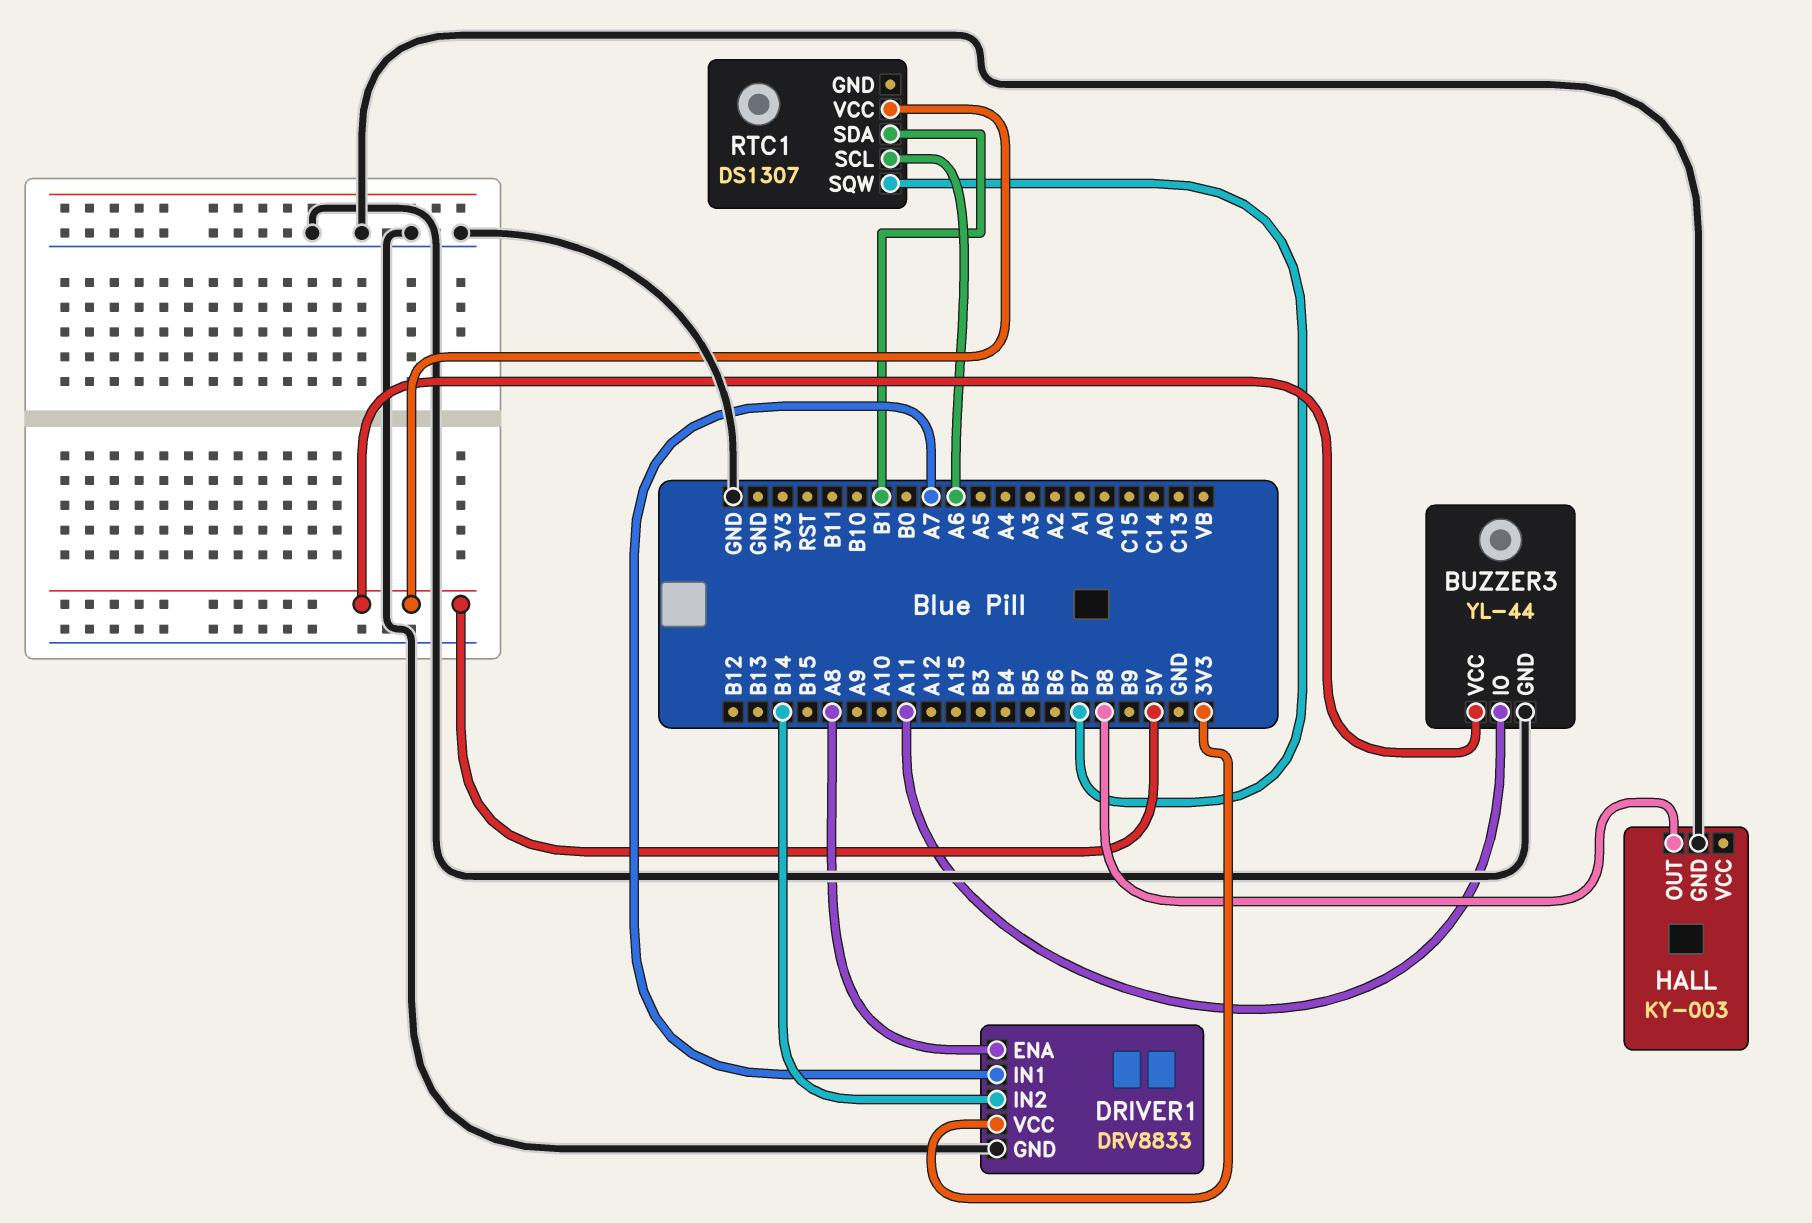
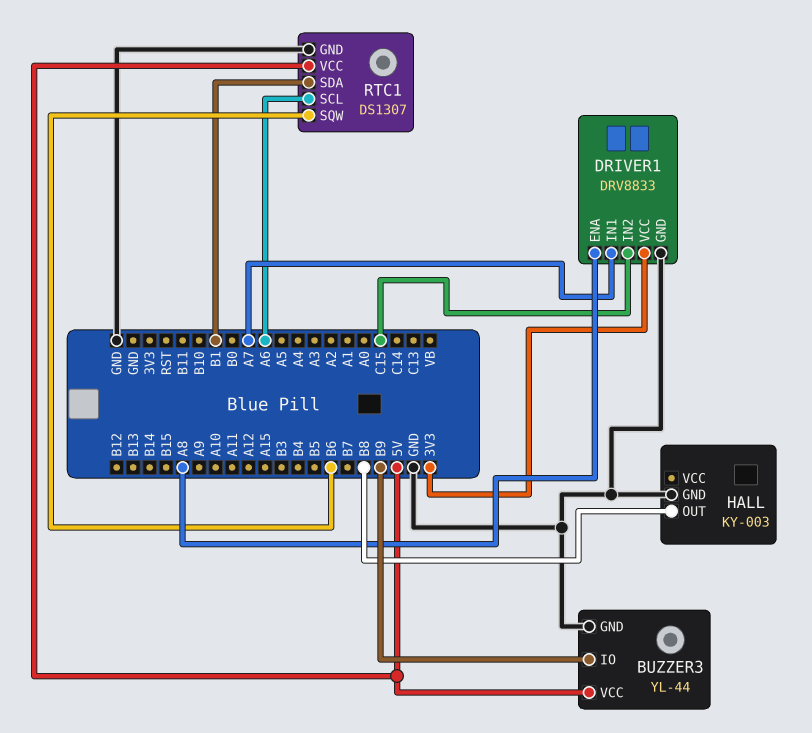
BUZZER3 pin IO: A11 -> B9
DRIVER1 pin IN2: B14 -> C15
RTC1 pin GND: none -> GND
RTC1 pin SQW: B7 -> B6

